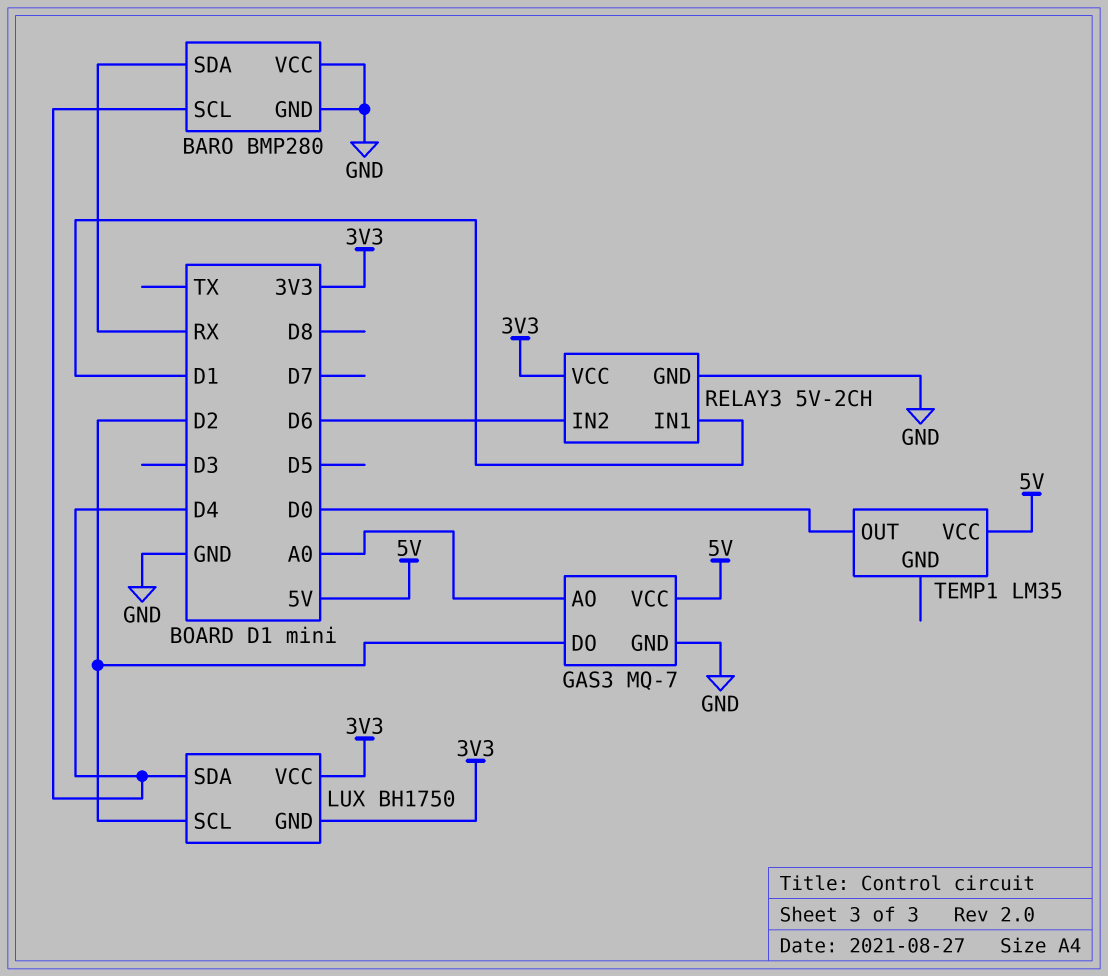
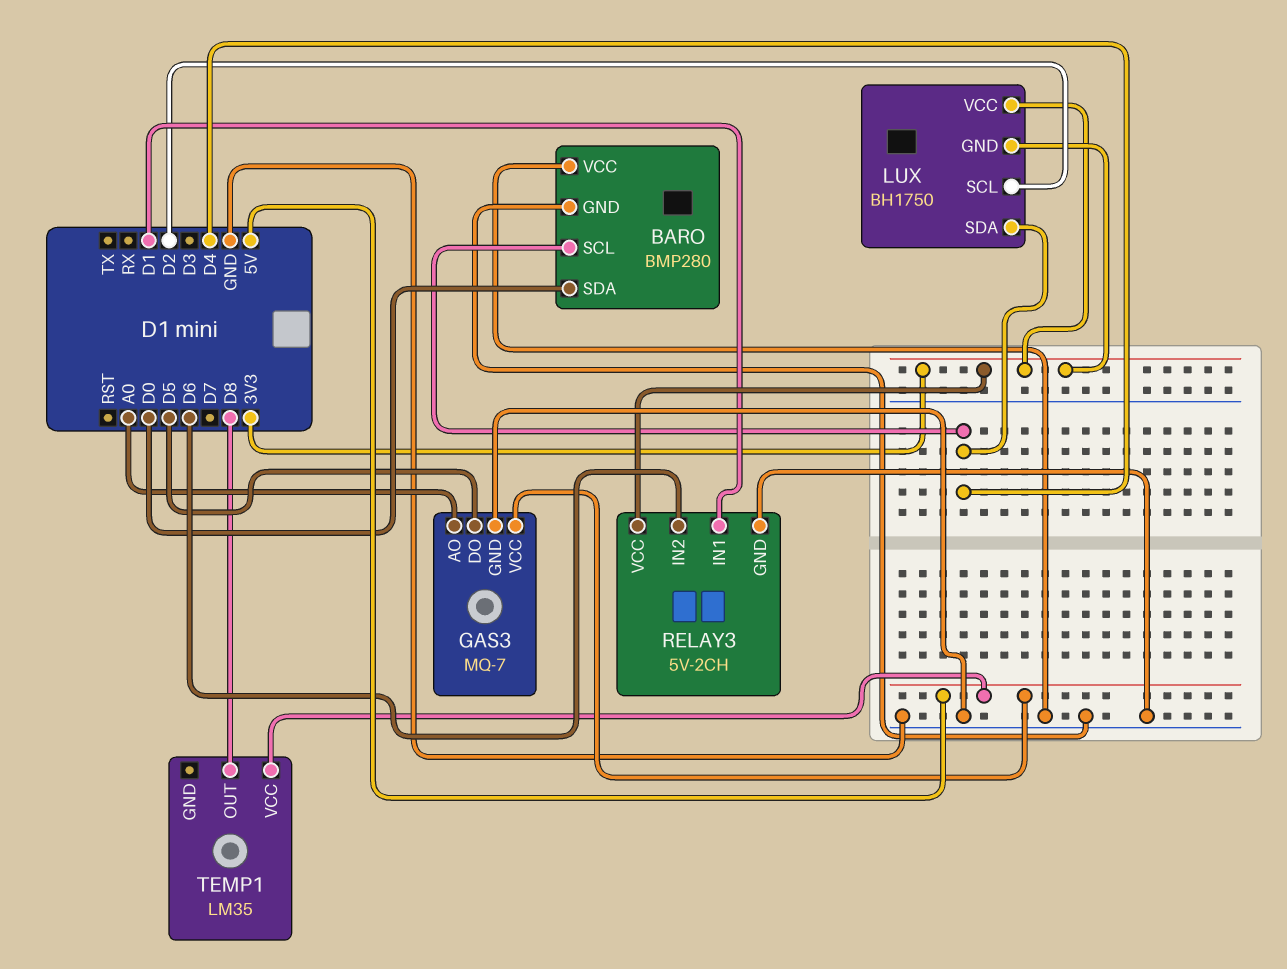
BARO pin SDA: RX -> D0
GAS3 pin DO: D2 -> D5
TEMP1 pin OUT: D0 -> D8

